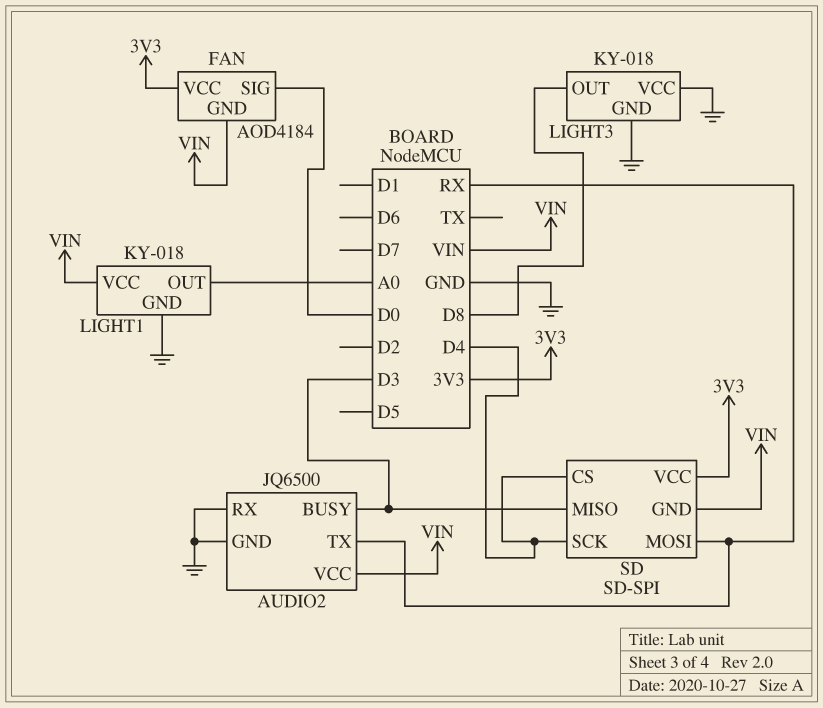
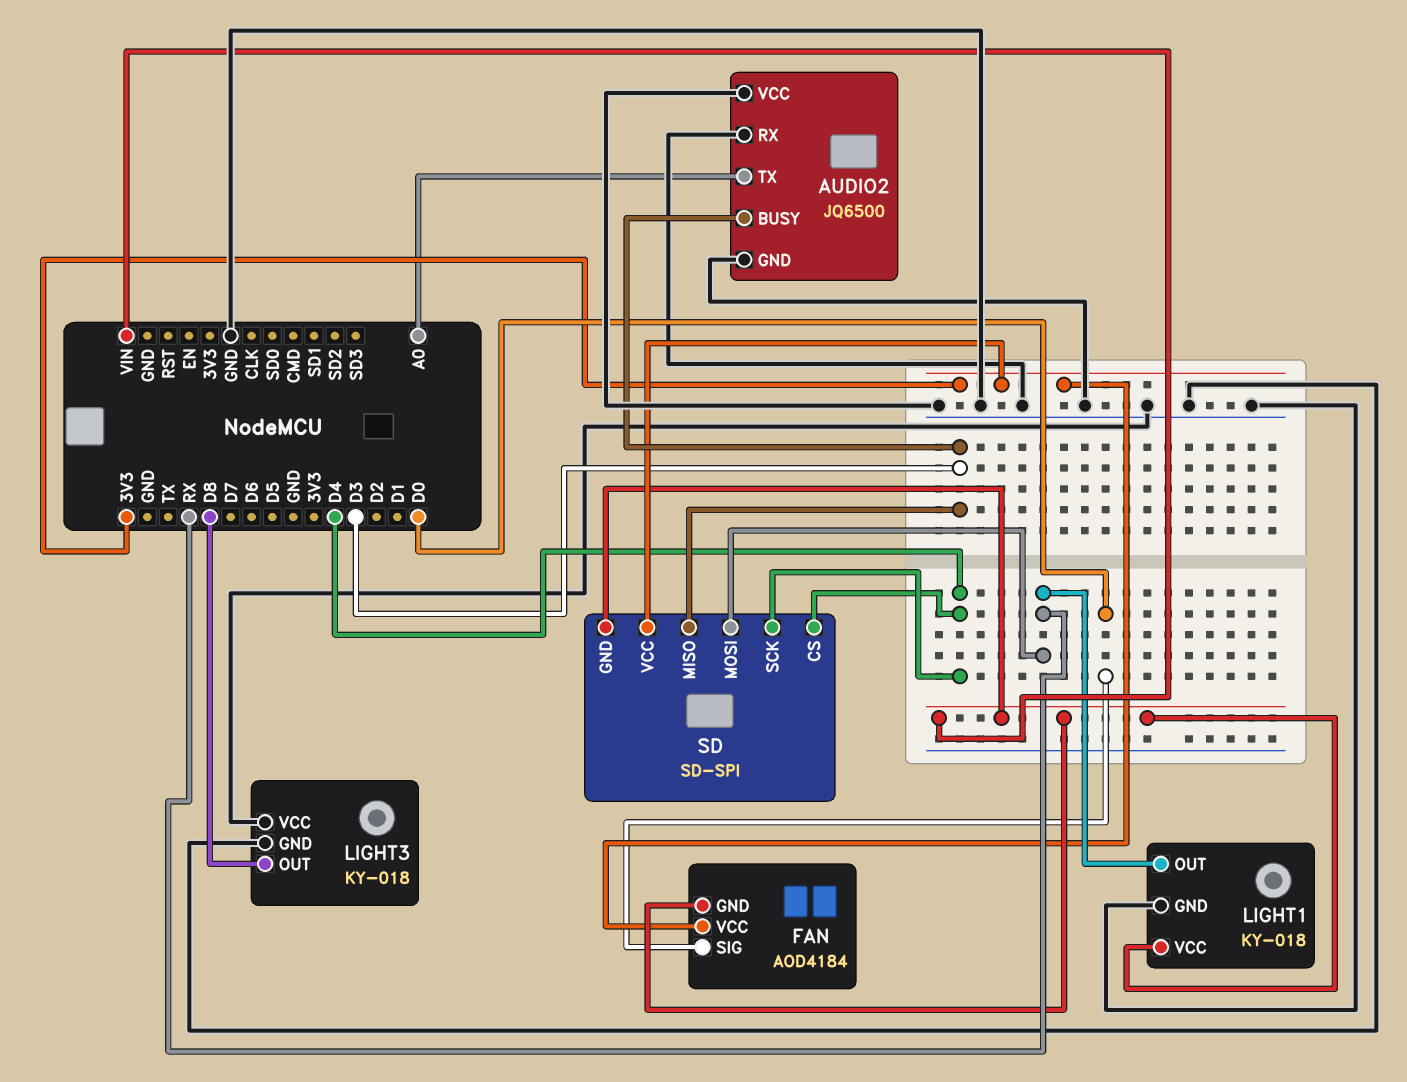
AUDIO2 pin TX: RX -> A0
AUDIO2 pin VCC: VIN -> GND
LIGHT1 pin OUT: A0 -> RX

